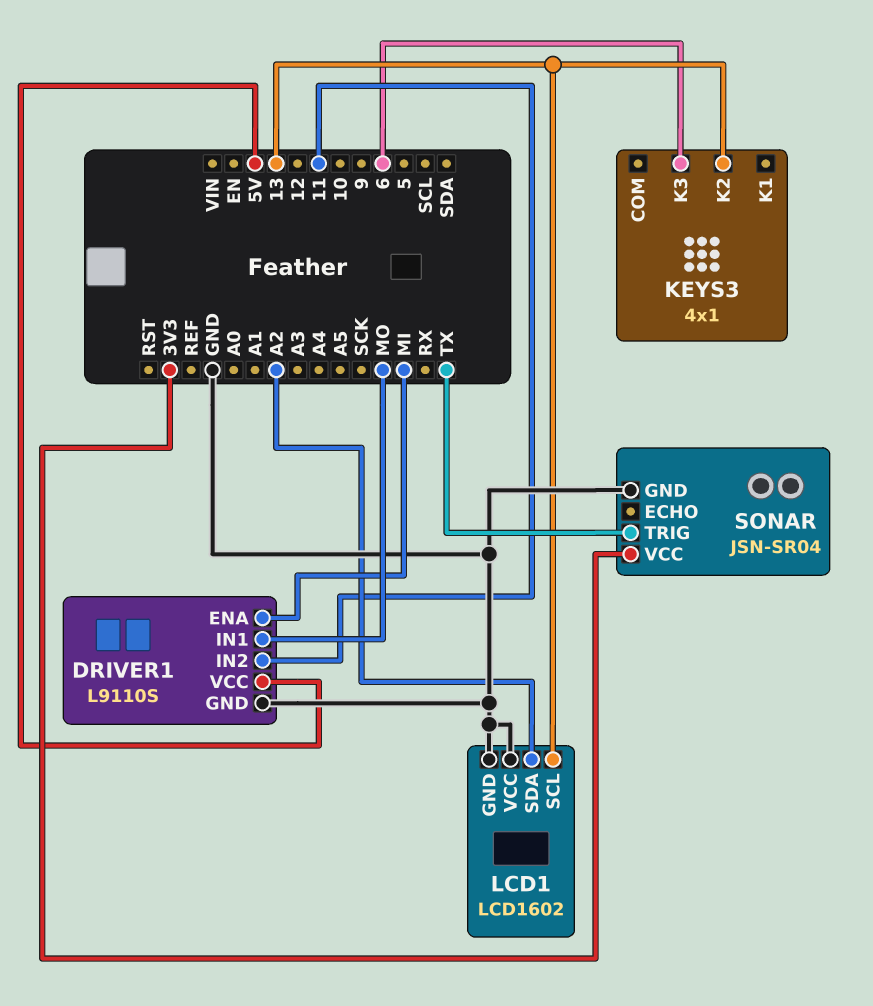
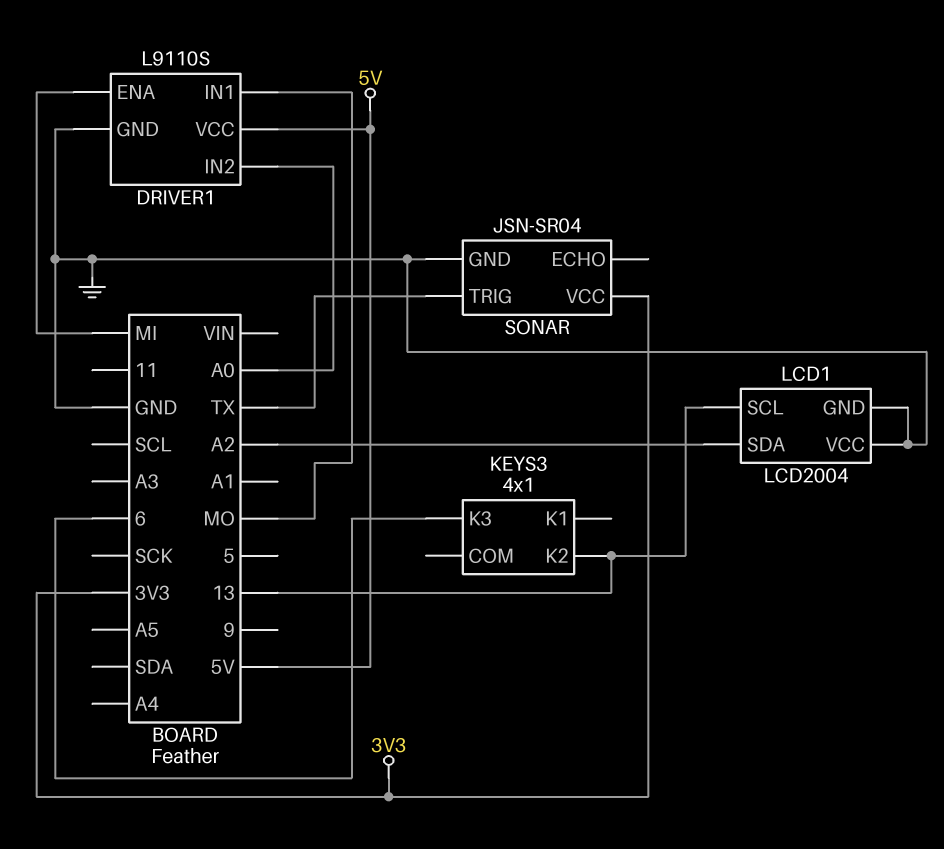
DRIVER1 pin IN2: 11 -> A0
LCD1: LCD1602 -> LCD2004

